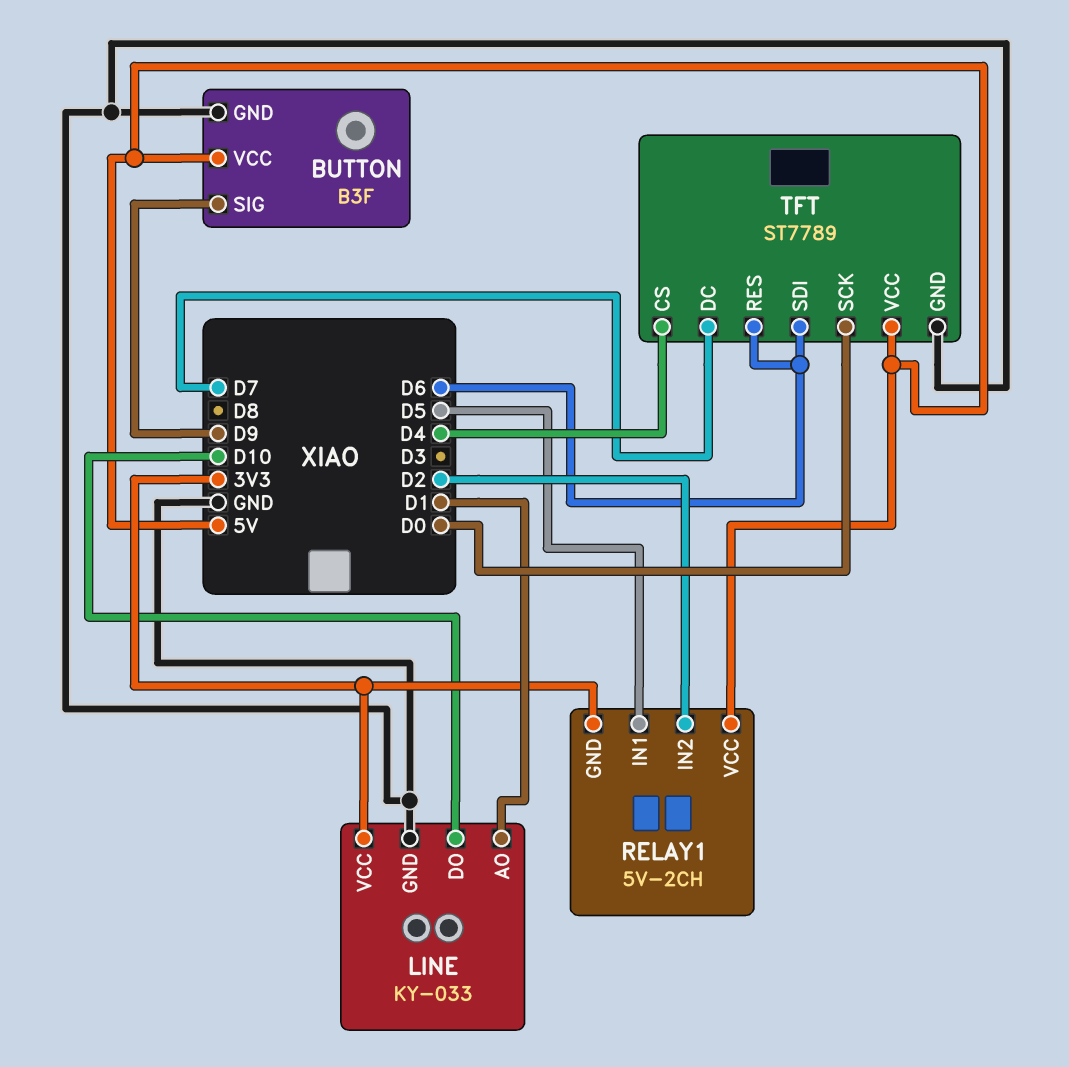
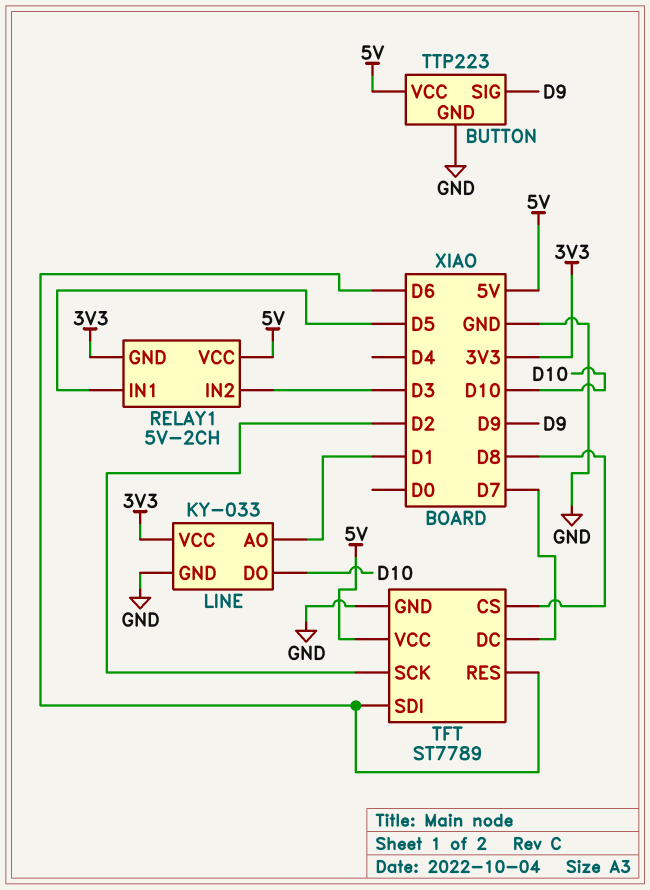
BUTTON: B3F -> TTP223
RELAY1 pin IN2: D2 -> D3
TFT pin CS: D4 -> D8
TFT pin SCK: D0 -> D2

